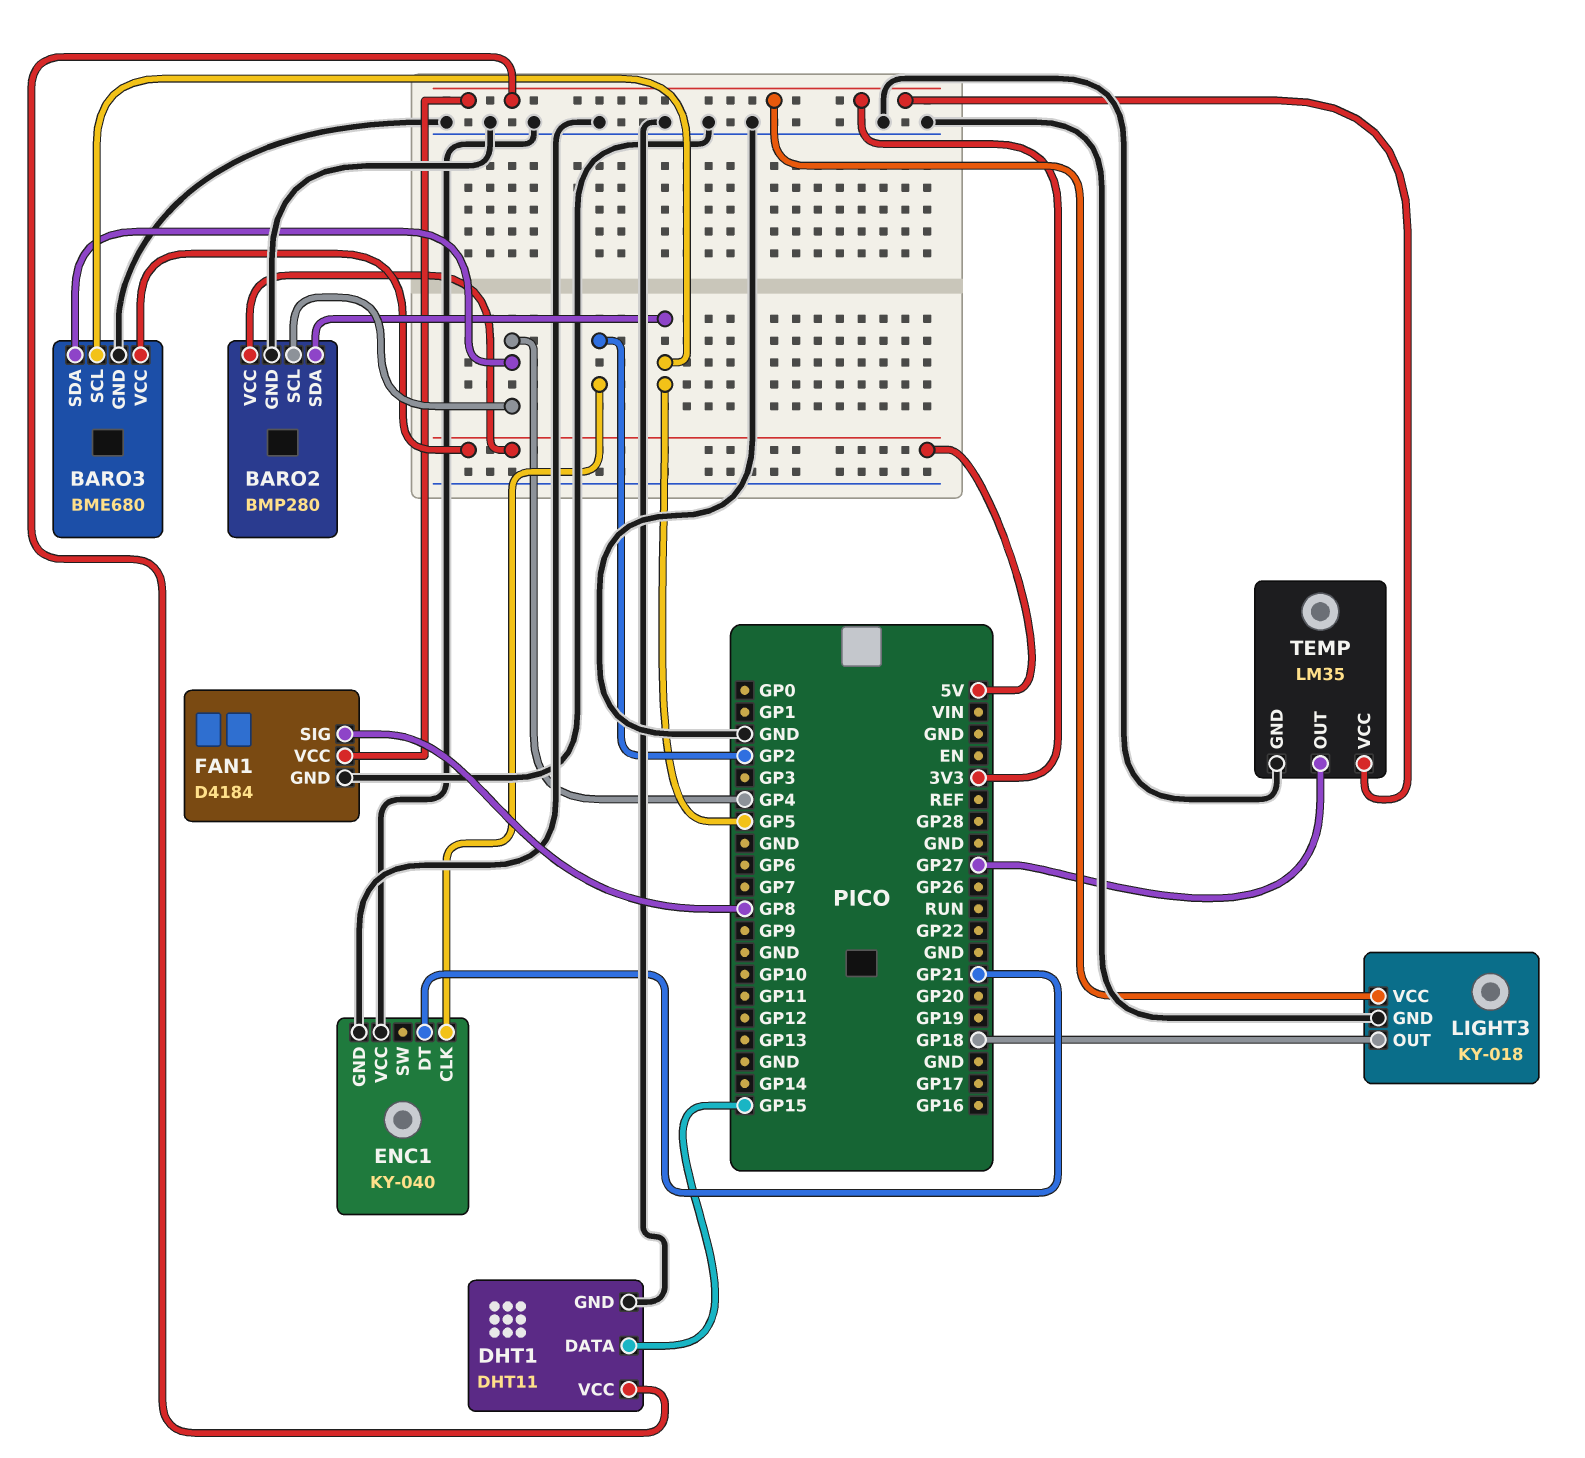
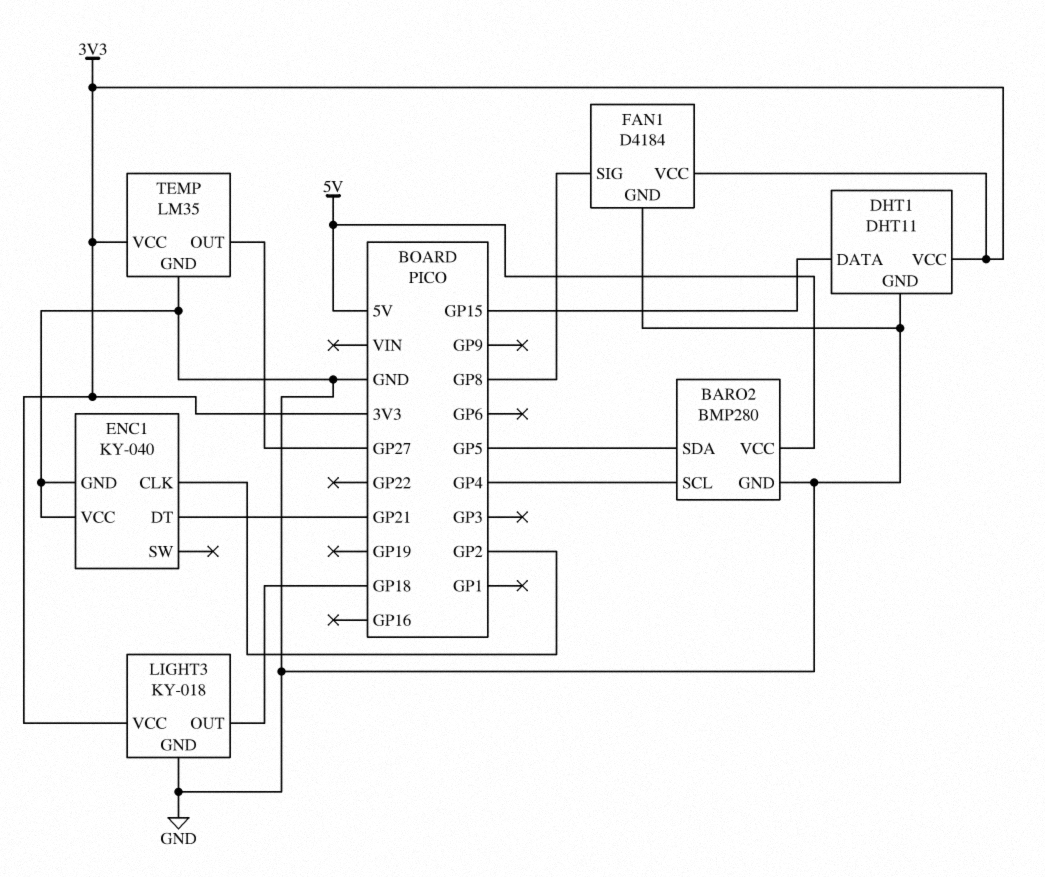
BARO3: BME680 -> none
BARO3 pin GND: GND -> none
BARO3 pin SCL: GP5 -> none
BARO3 pin SDA: GP4 -> none
BARO3 pin VCC: 5V -> none

